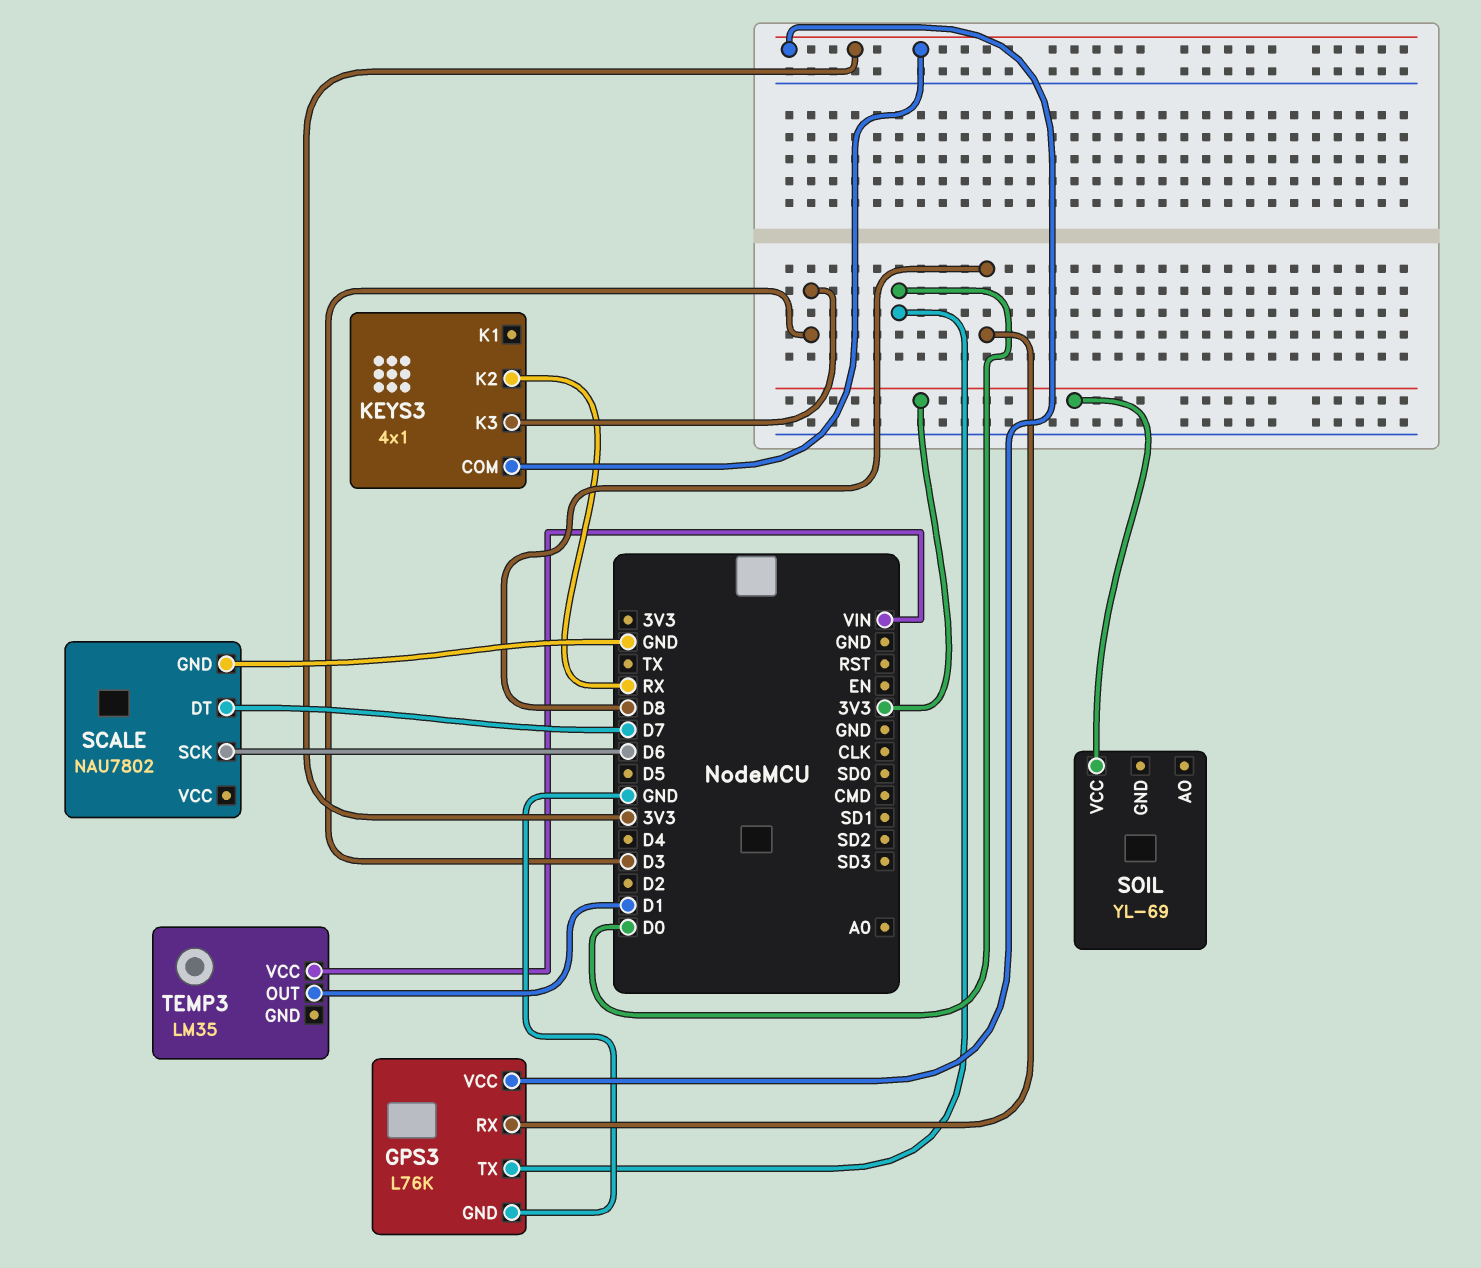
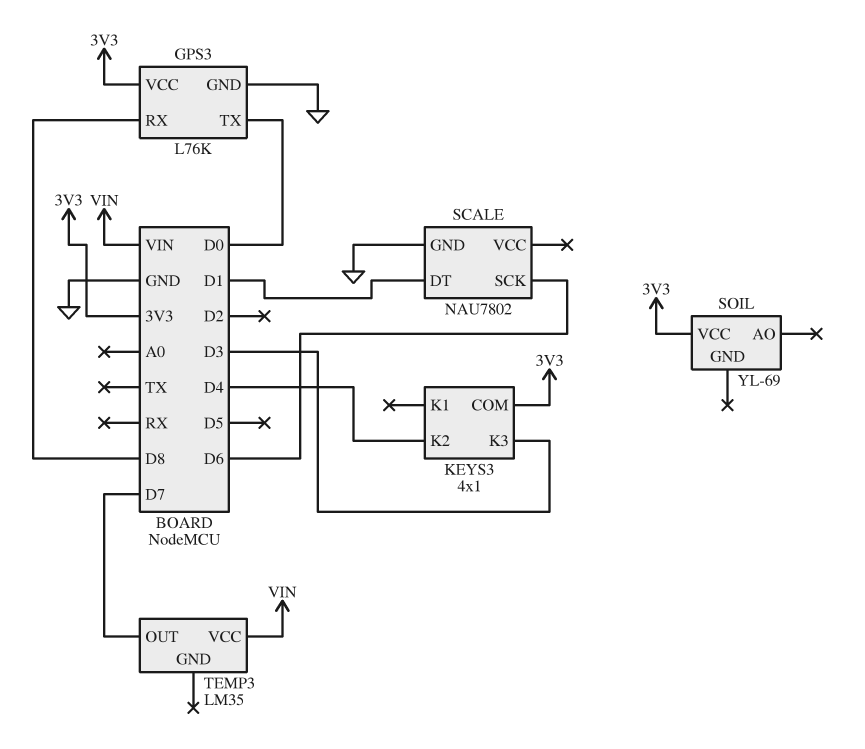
KEYS3 pin K2: RX -> D4
SCALE pin DT: D7 -> D1
TEMP3 pin OUT: D1 -> D7

